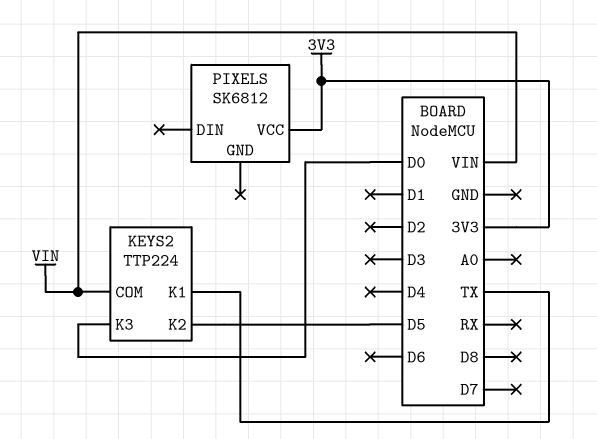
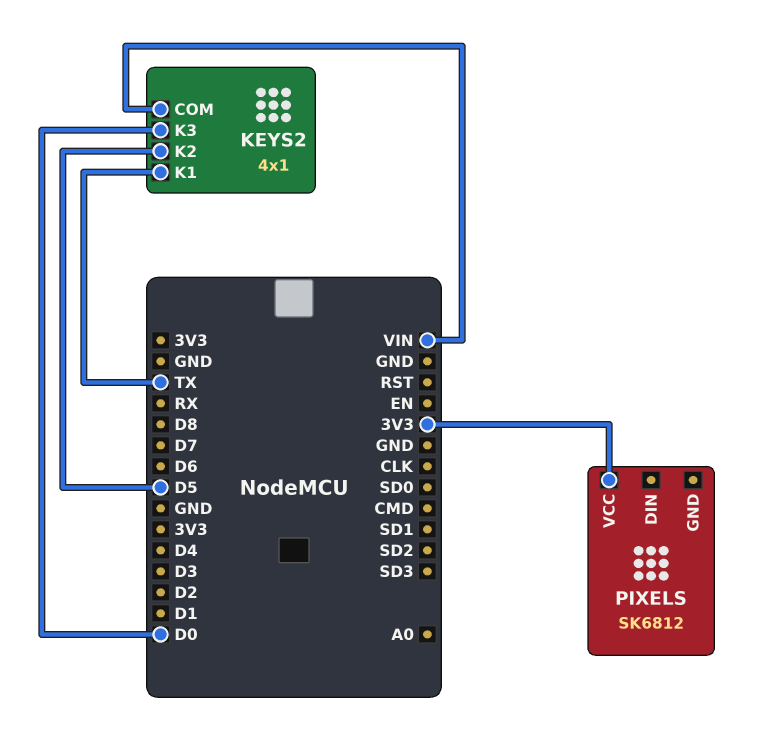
KEYS2: TTP224 -> 4x1

